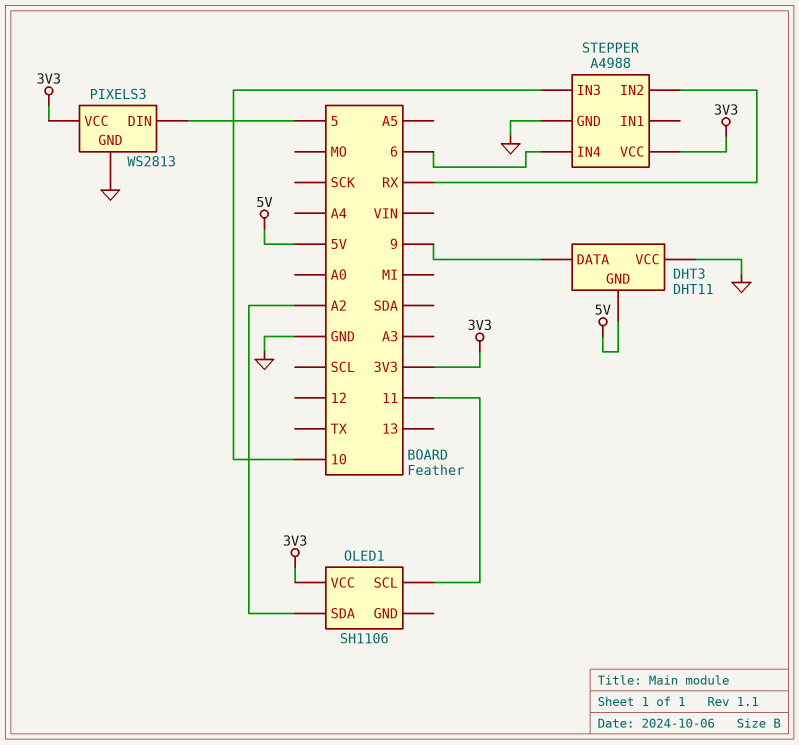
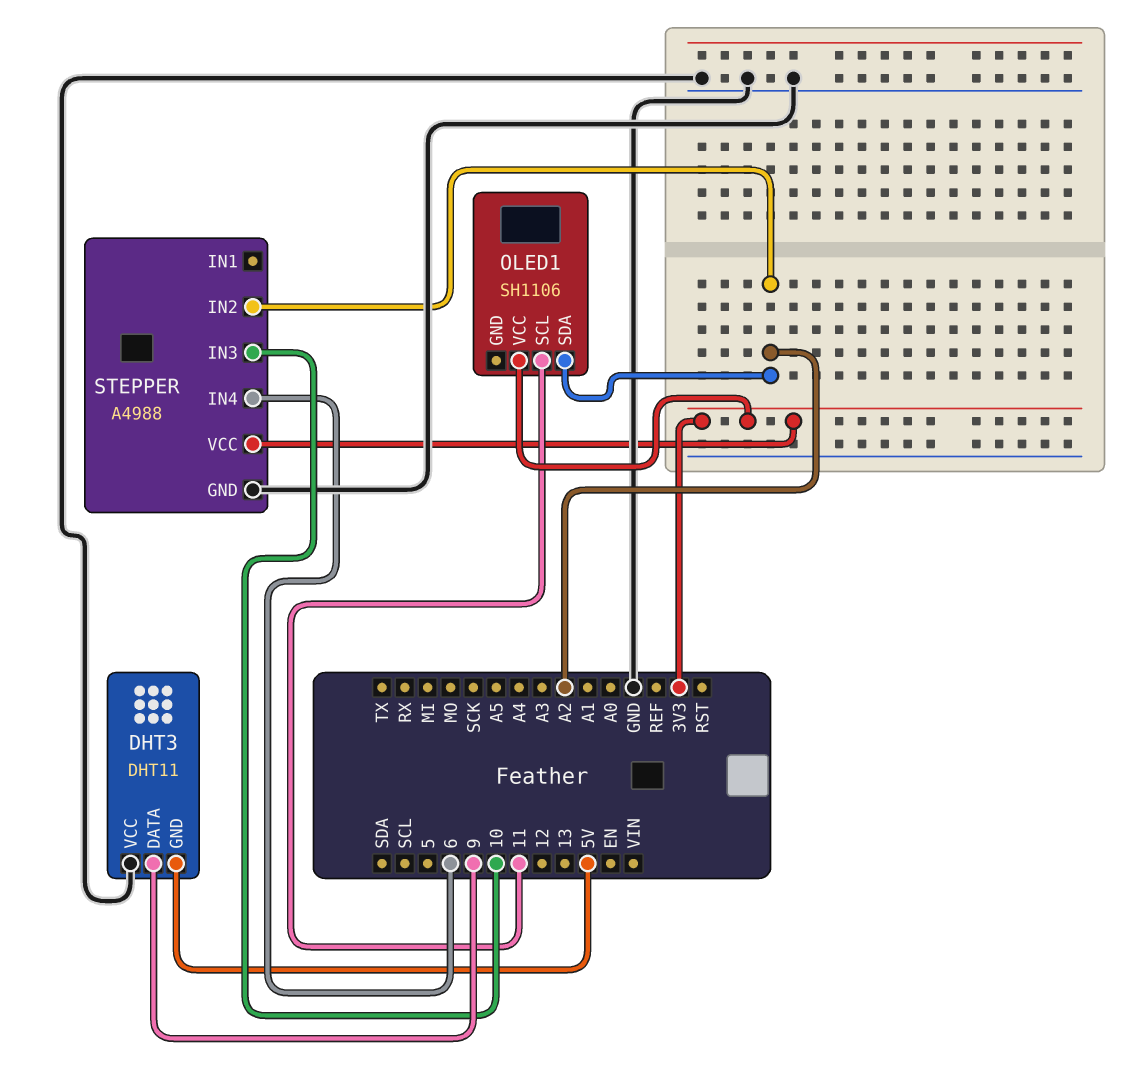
PIXELS3: WS2813 -> none
PIXELS3 pin DIN: 5 -> none
PIXELS3 pin GND: GND -> none
PIXELS3 pin VCC: 3V3 -> none
STEPPER pin IN2: RX -> A2

